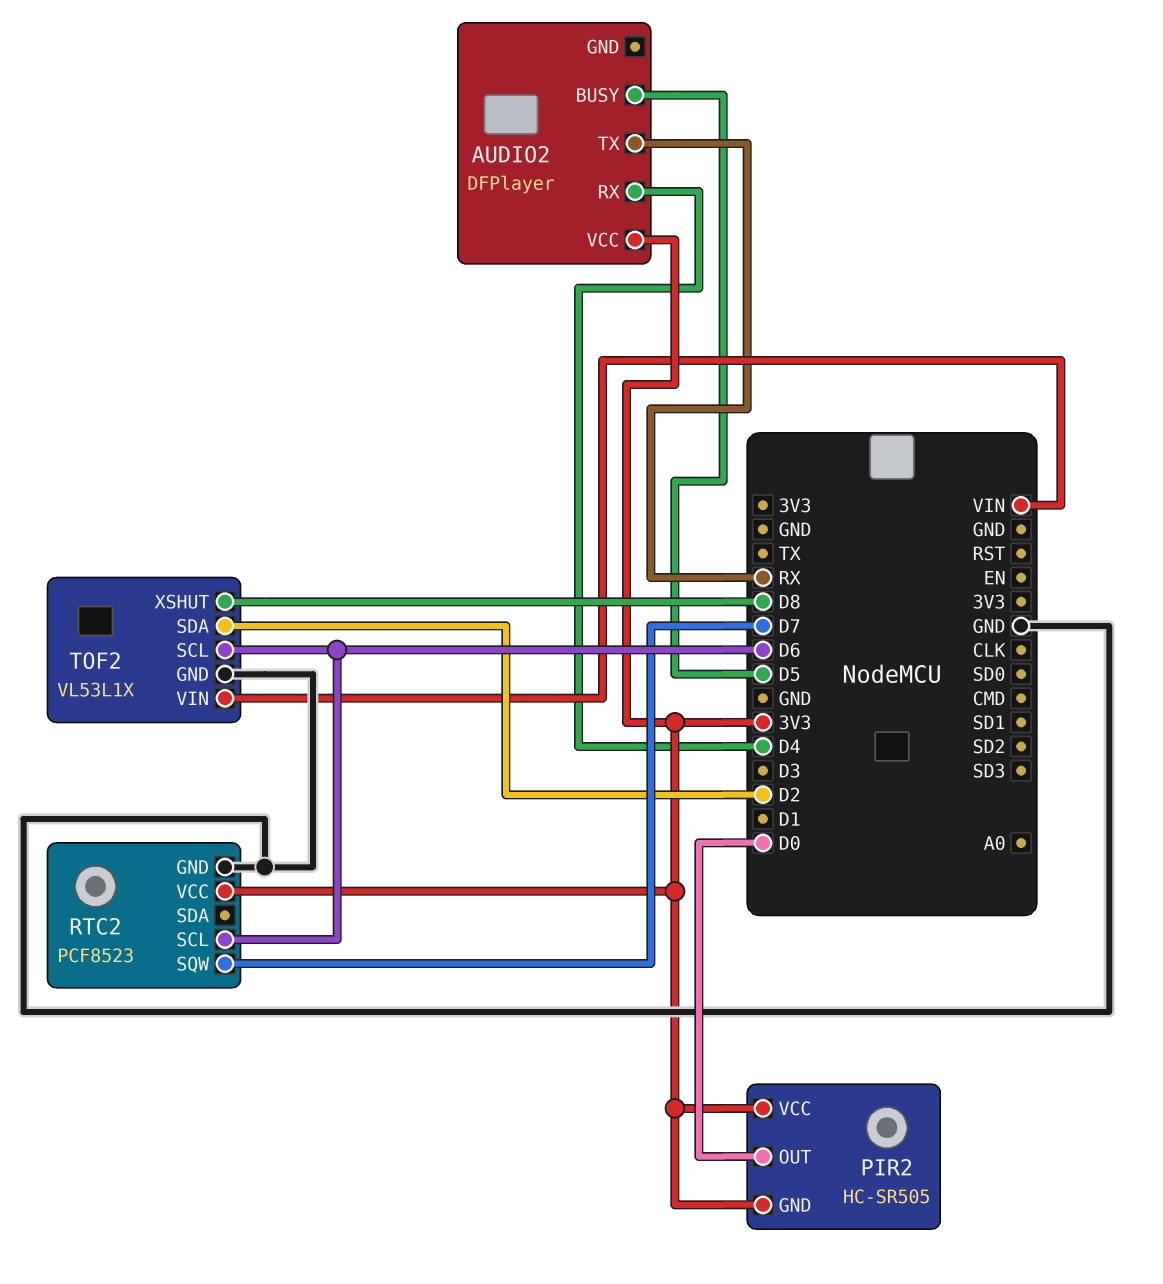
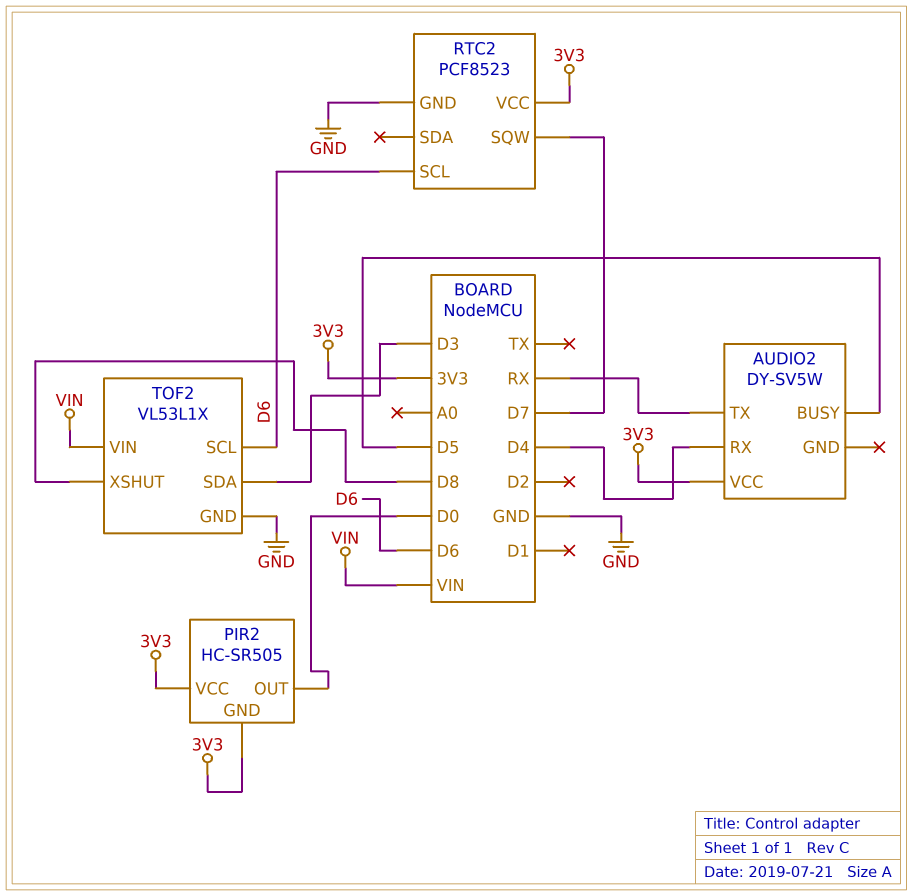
AUDIO2: DFPlayer -> DY-SV5W
TOF2 pin SDA: D2 -> D3

